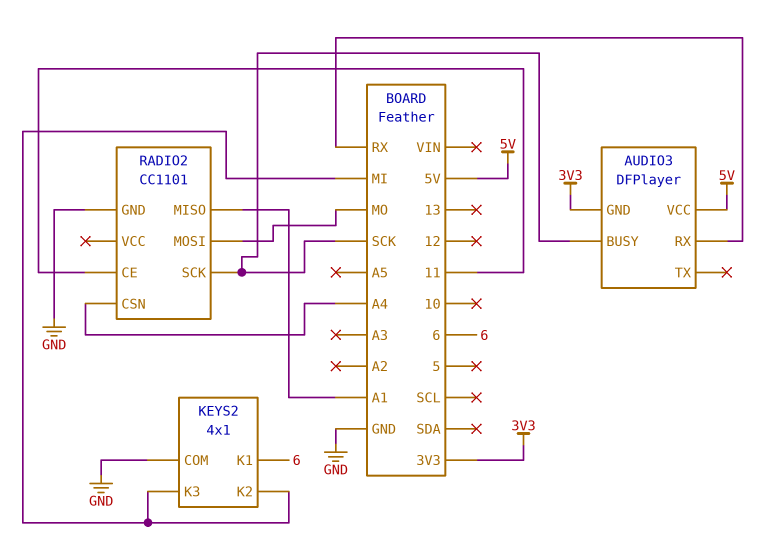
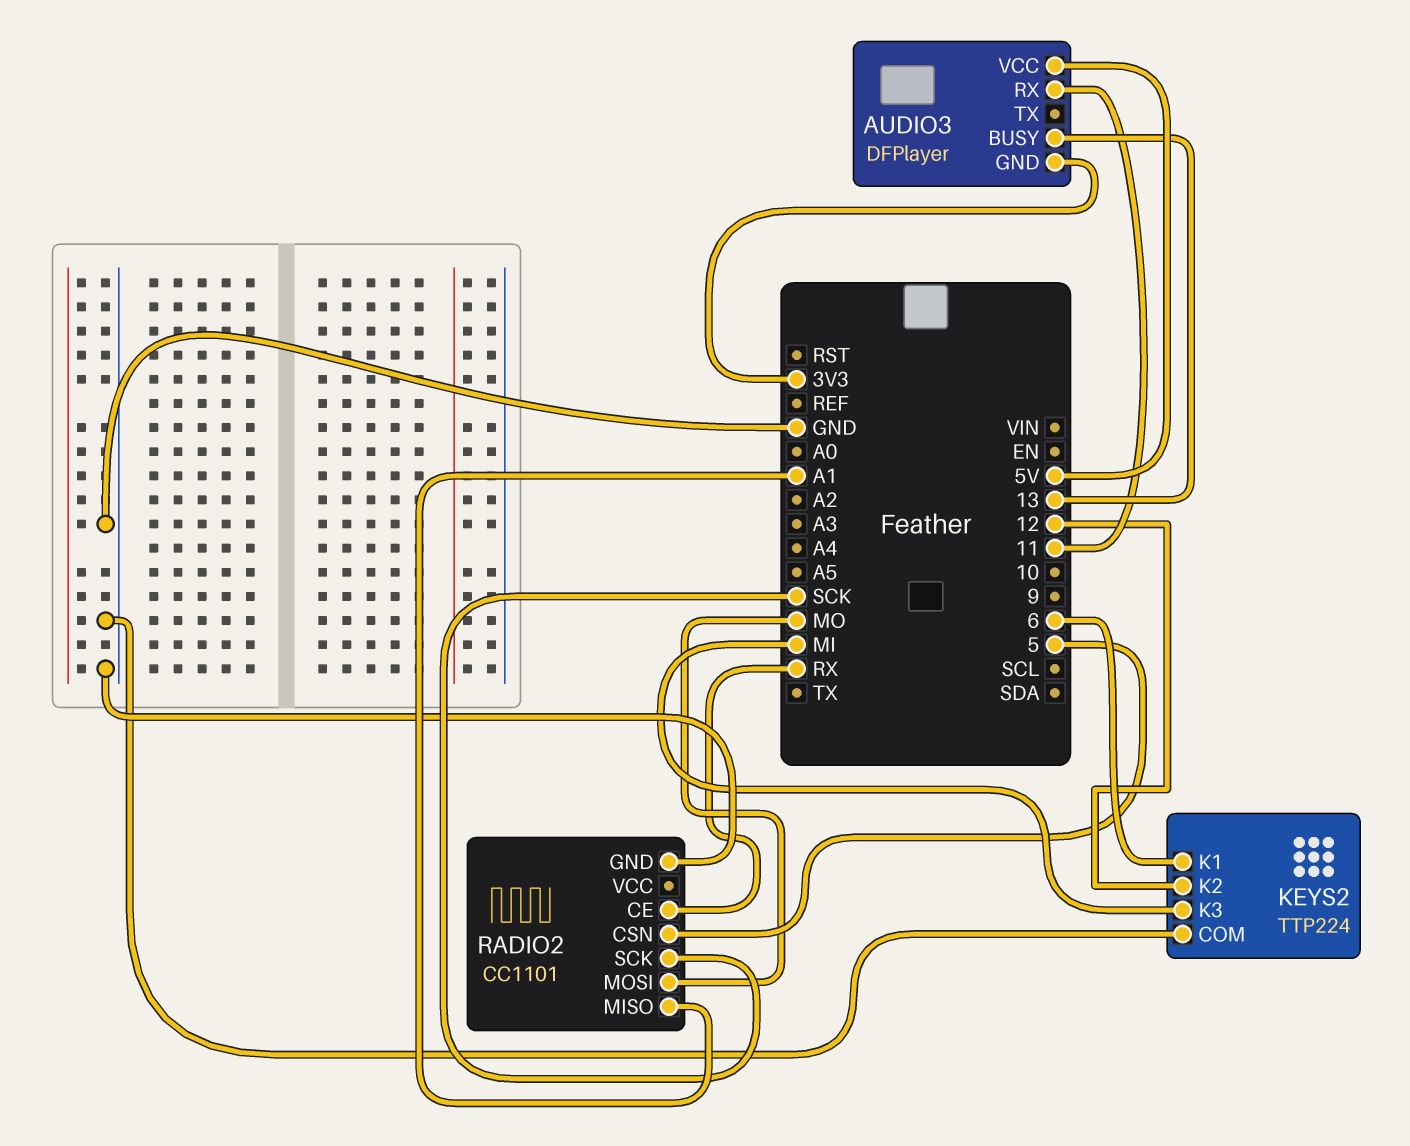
AUDIO3 pin BUSY: SCK -> 13
AUDIO3 pin RX: RX -> 11
KEYS2: 4x1 -> TTP224
KEYS2 pin K2: MI -> 12
RADIO2 pin CE: 11 -> RX
RADIO2 pin CSN: A4 -> 5

